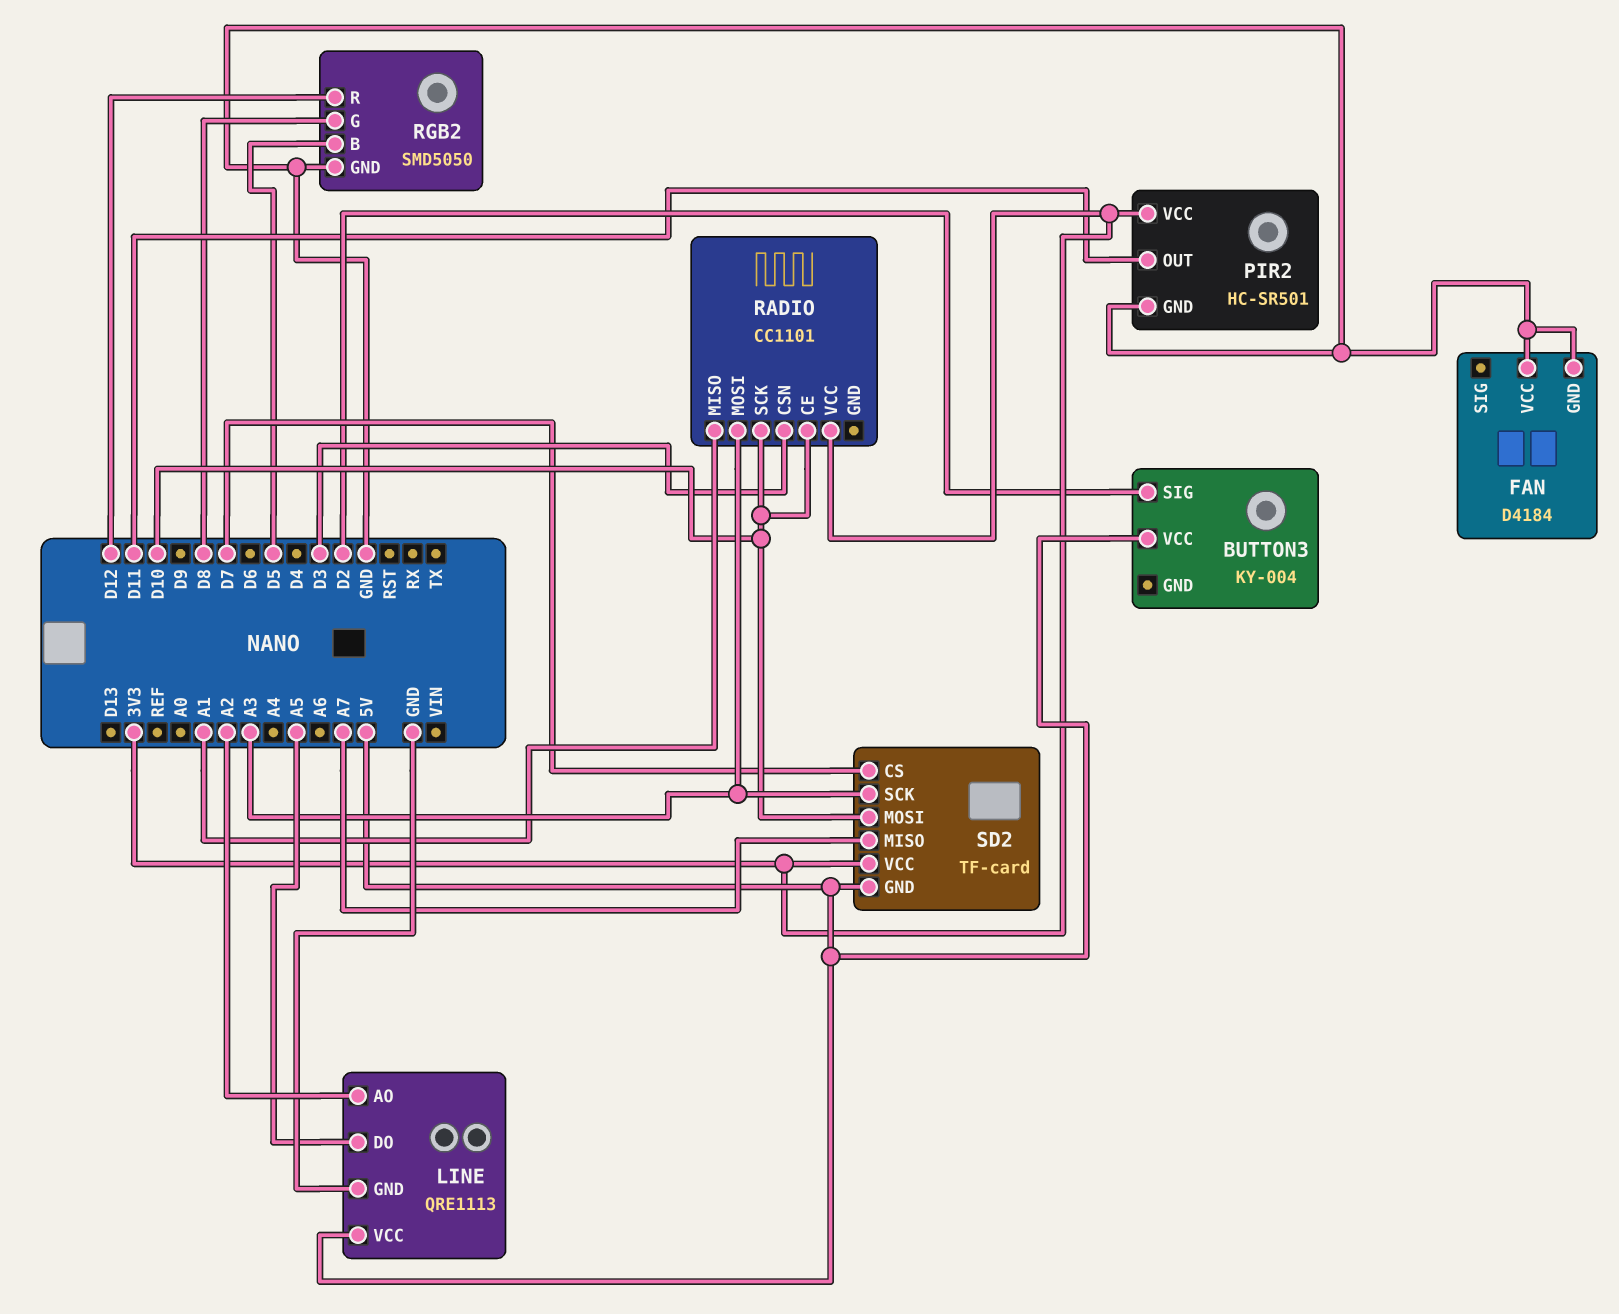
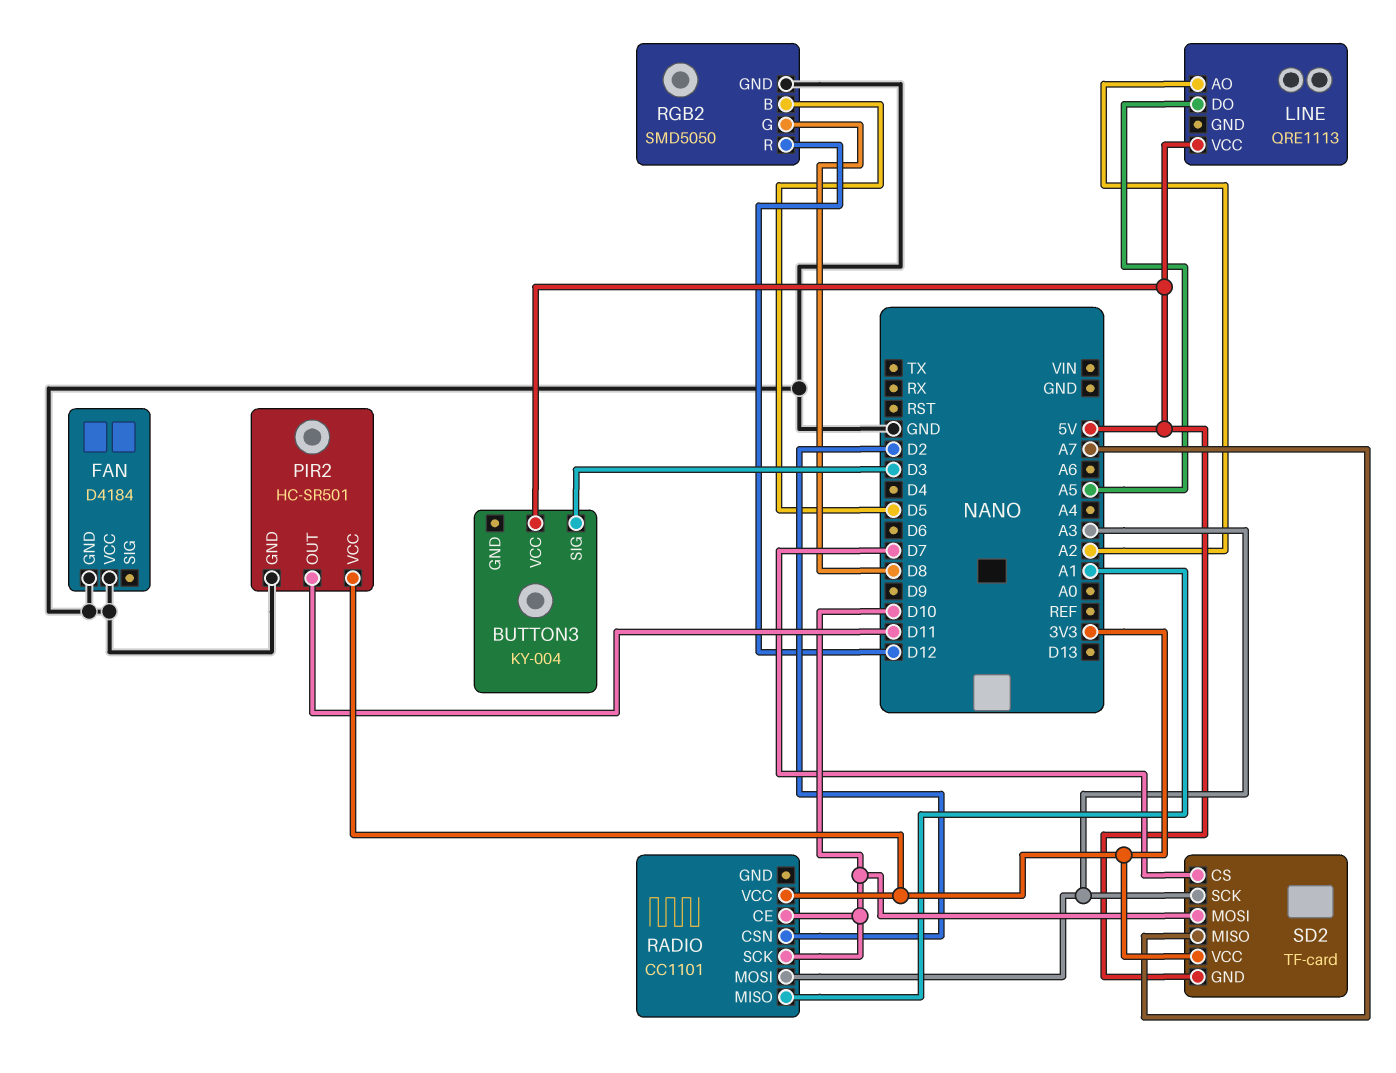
BUTTON3 pin SIG: D2 -> D3
LINE pin GND: GND -> none
RADIO pin CSN: D3 -> D2

